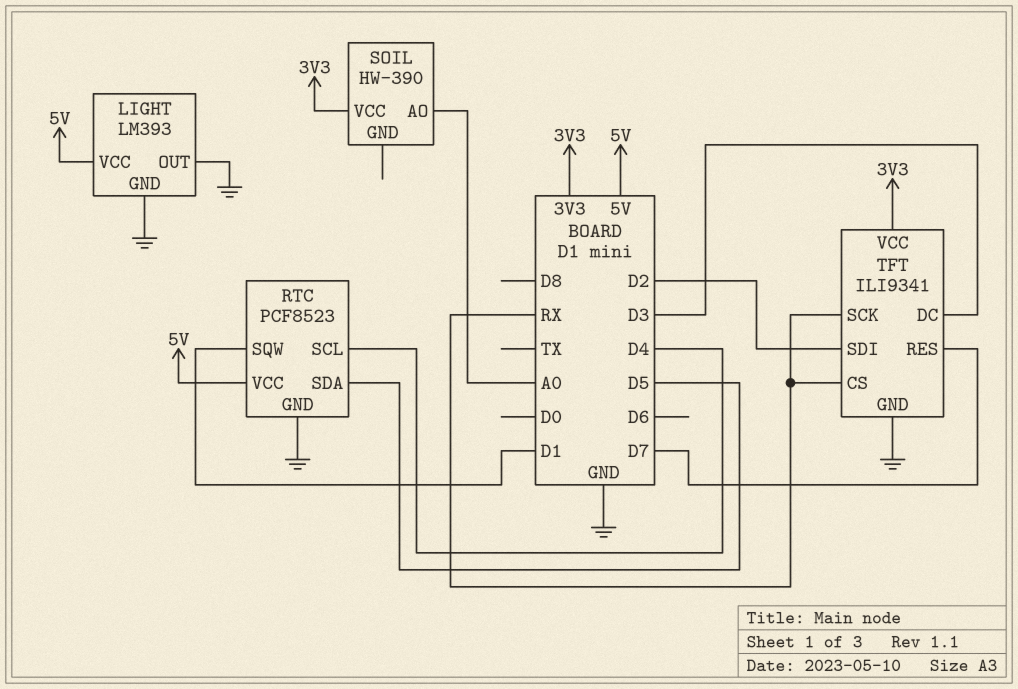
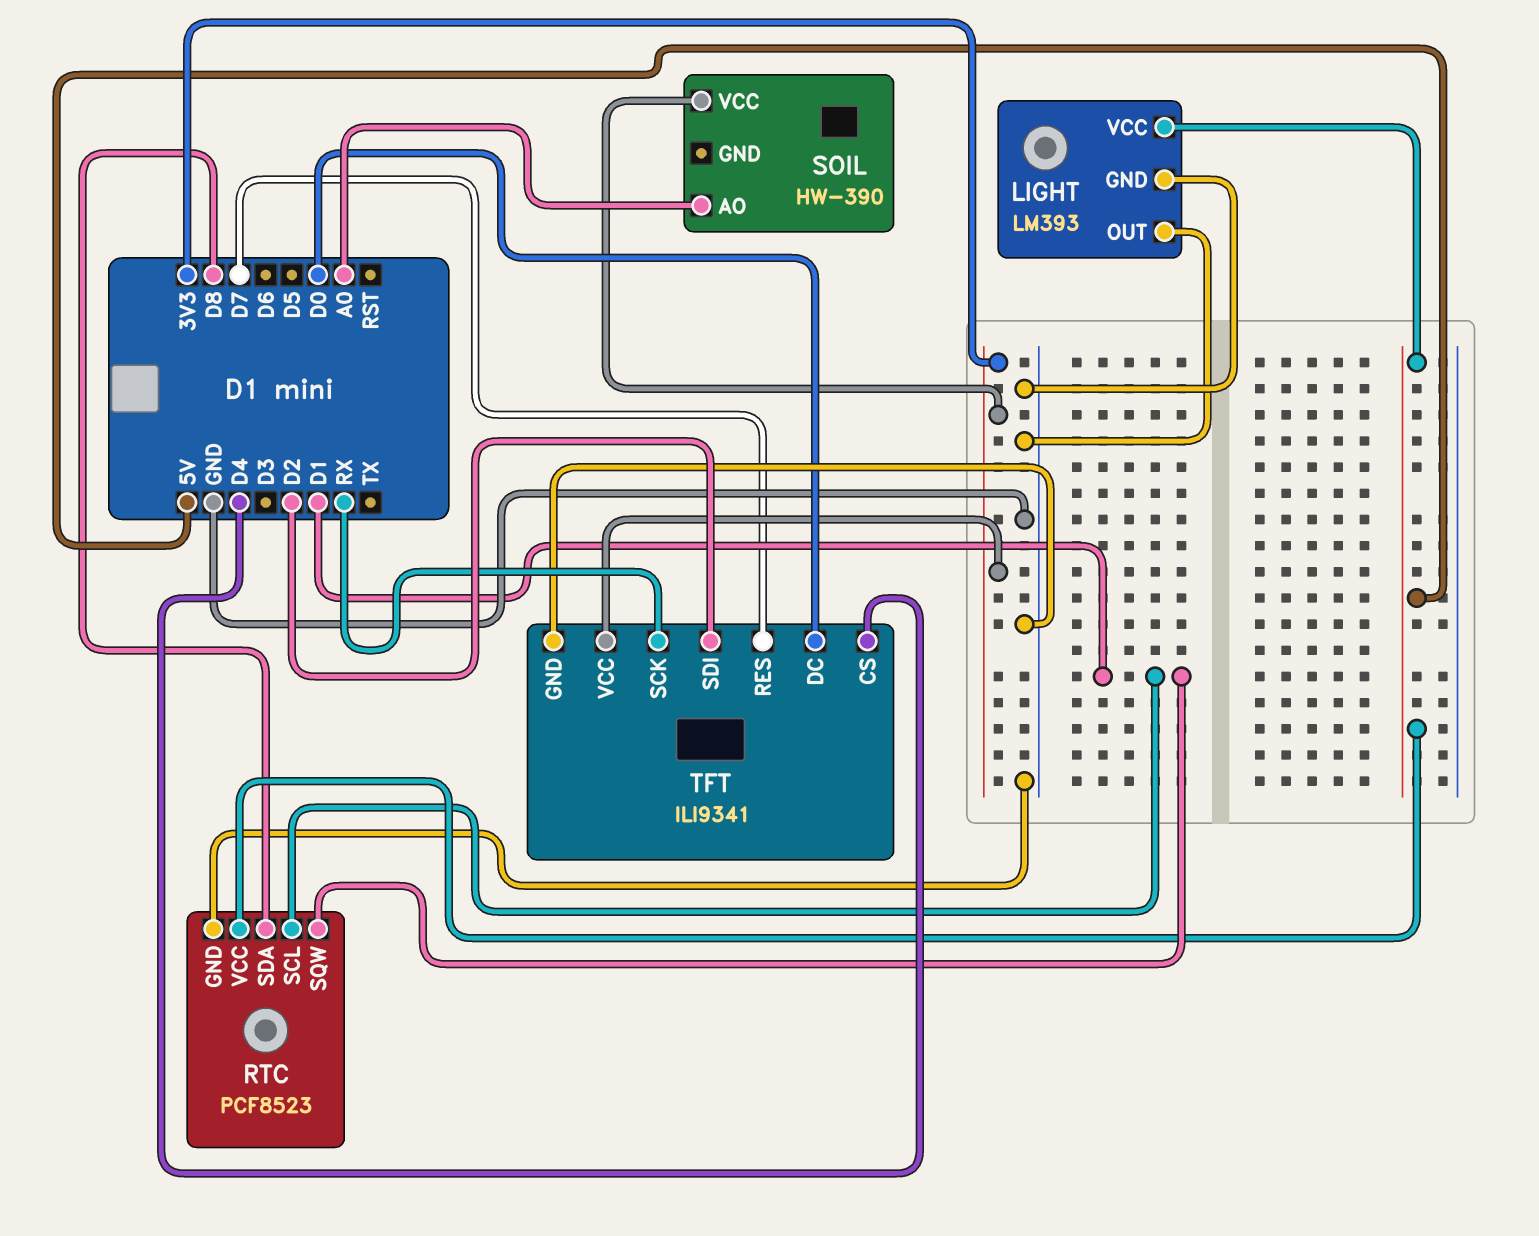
RTC pin SCL: D4 -> D1
RTC pin SDA: D5 -> D8
TFT pin CS: RX -> D4
TFT pin DC: D3 -> D0

